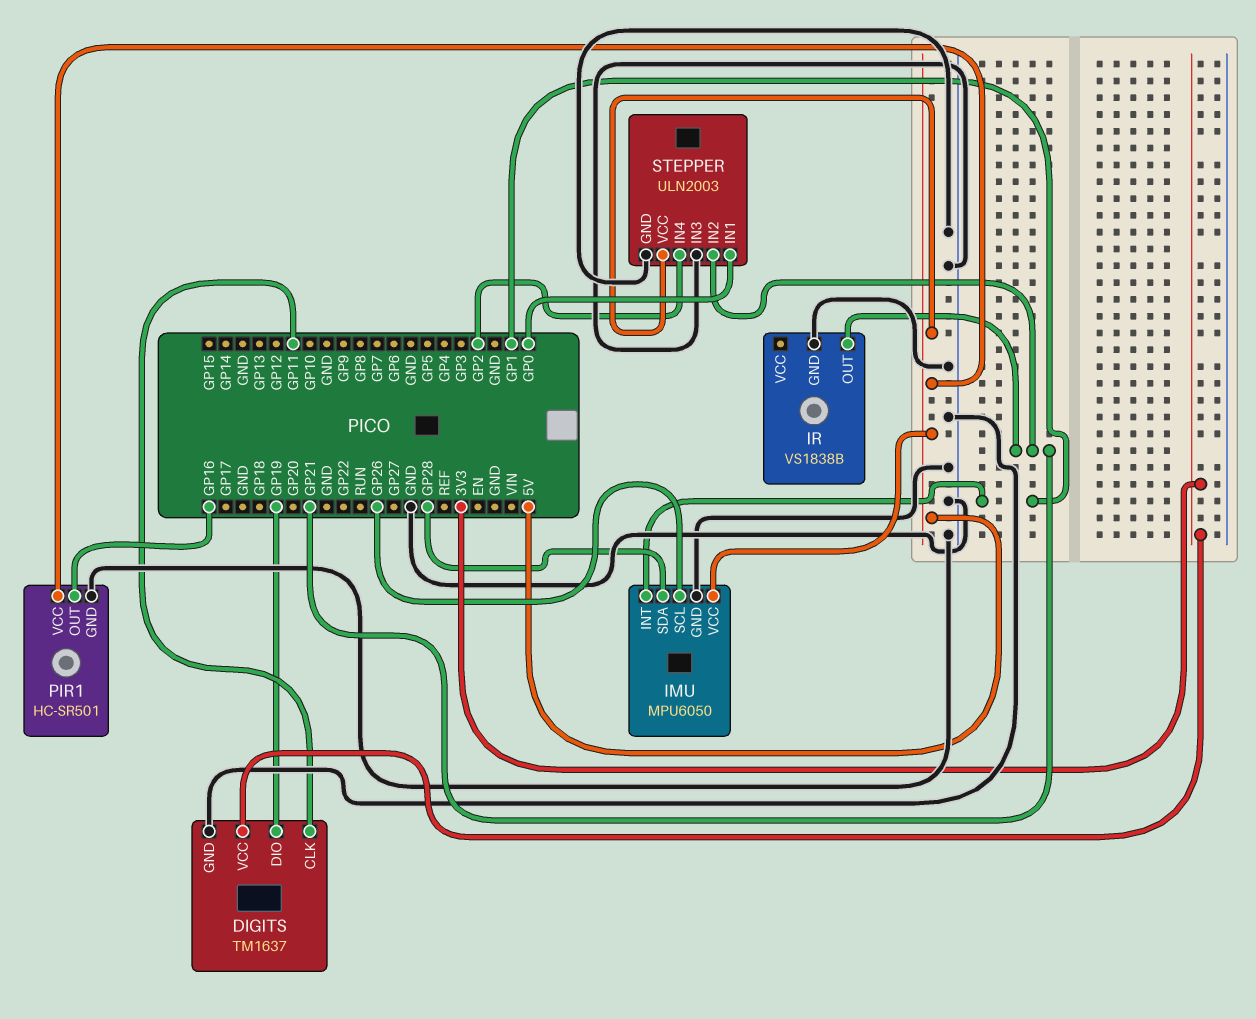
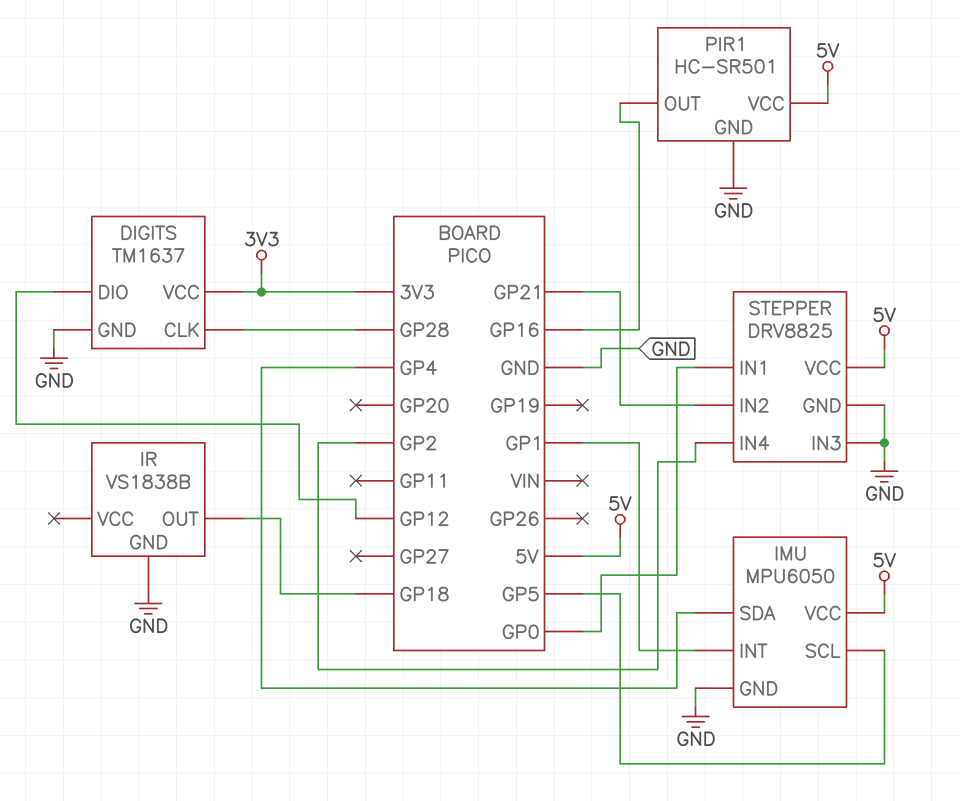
DIGITS pin CLK: GP11 -> GP28
DIGITS pin DIO: GP19 -> GP12
IMU pin SCL: GP26 -> GP5
IMU pin SDA: GP28 -> GP4
IR pin OUT: GP21 -> GP18
STEPPER: ULN2003 -> DRV8825

